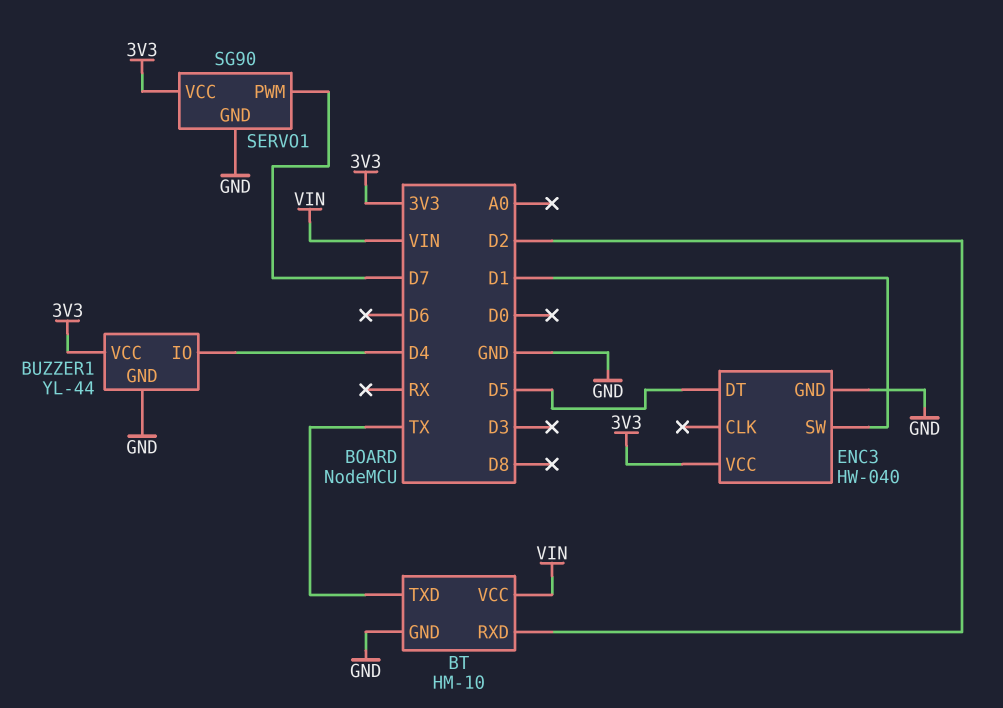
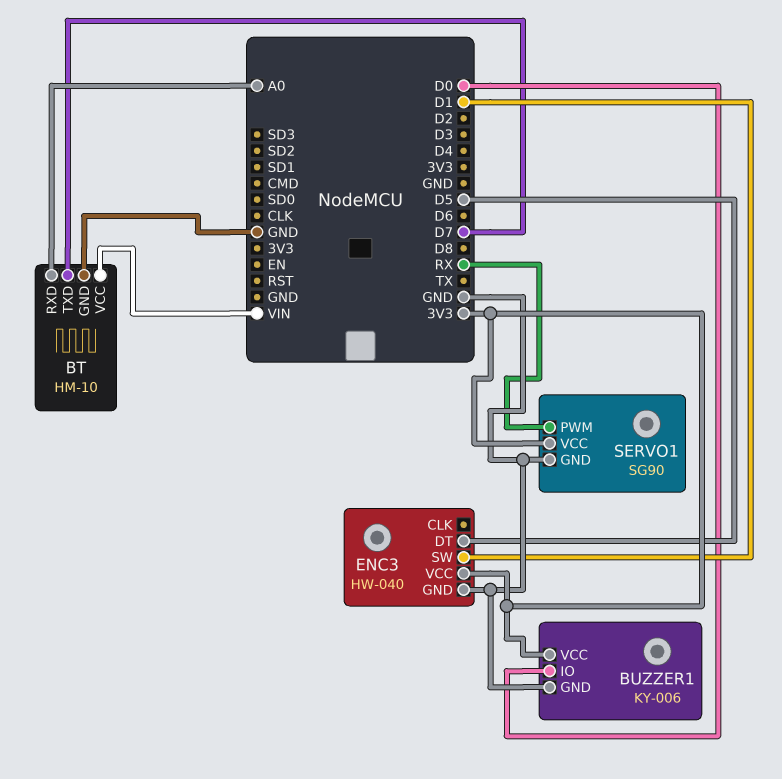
BT pin RXD: D2 -> A0
BT pin TXD: TX -> D7
BUZZER1: YL-44 -> KY-006
BUZZER1 pin IO: D4 -> D0
SERVO1 pin PWM: D7 -> RX

